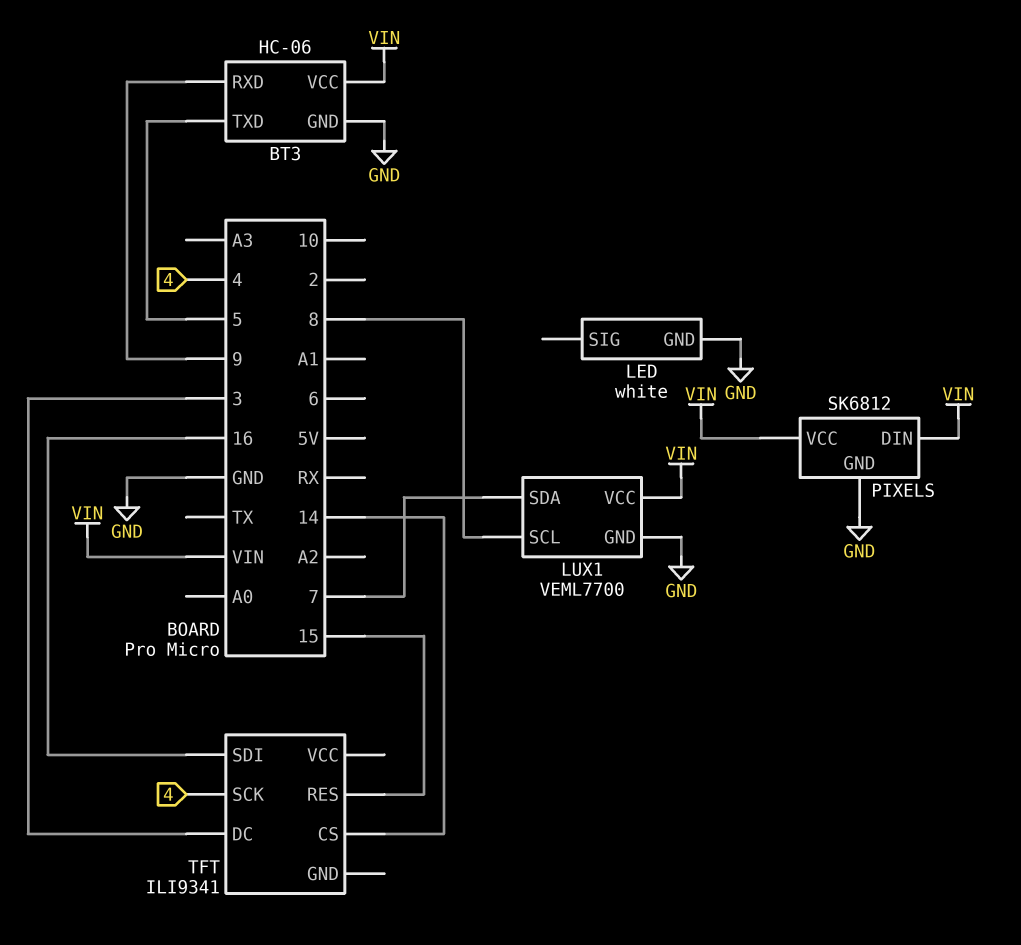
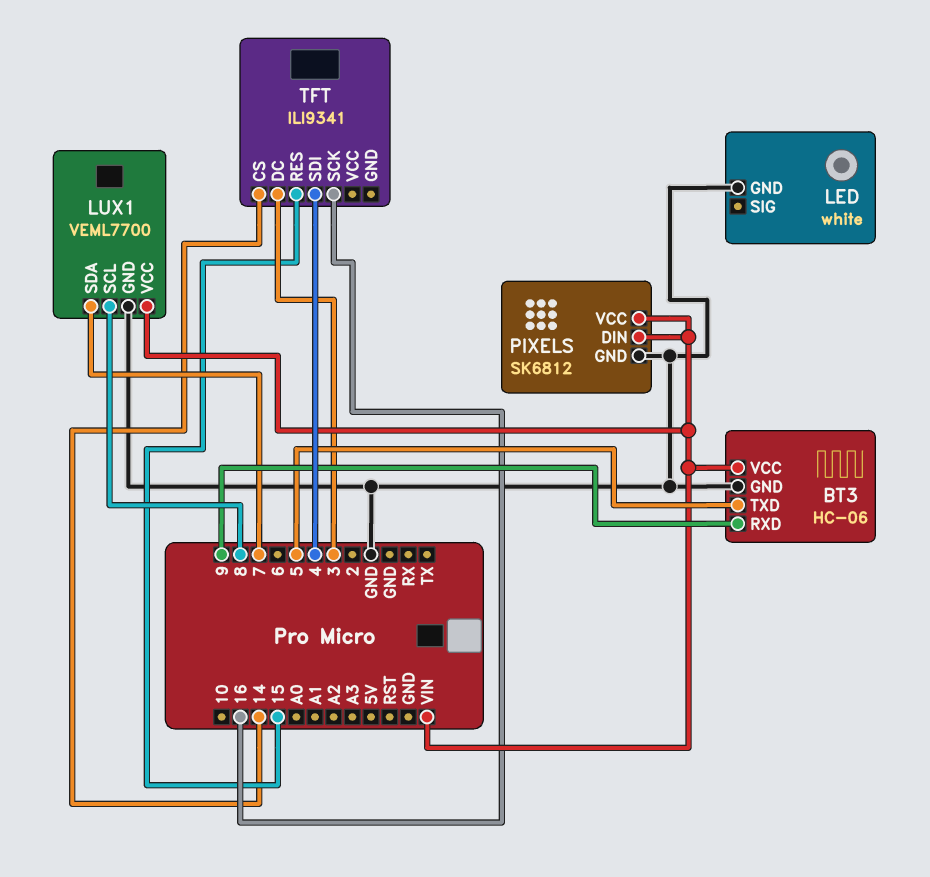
TFT pin SCK: 4 -> 16
TFT pin SDI: 16 -> 4

